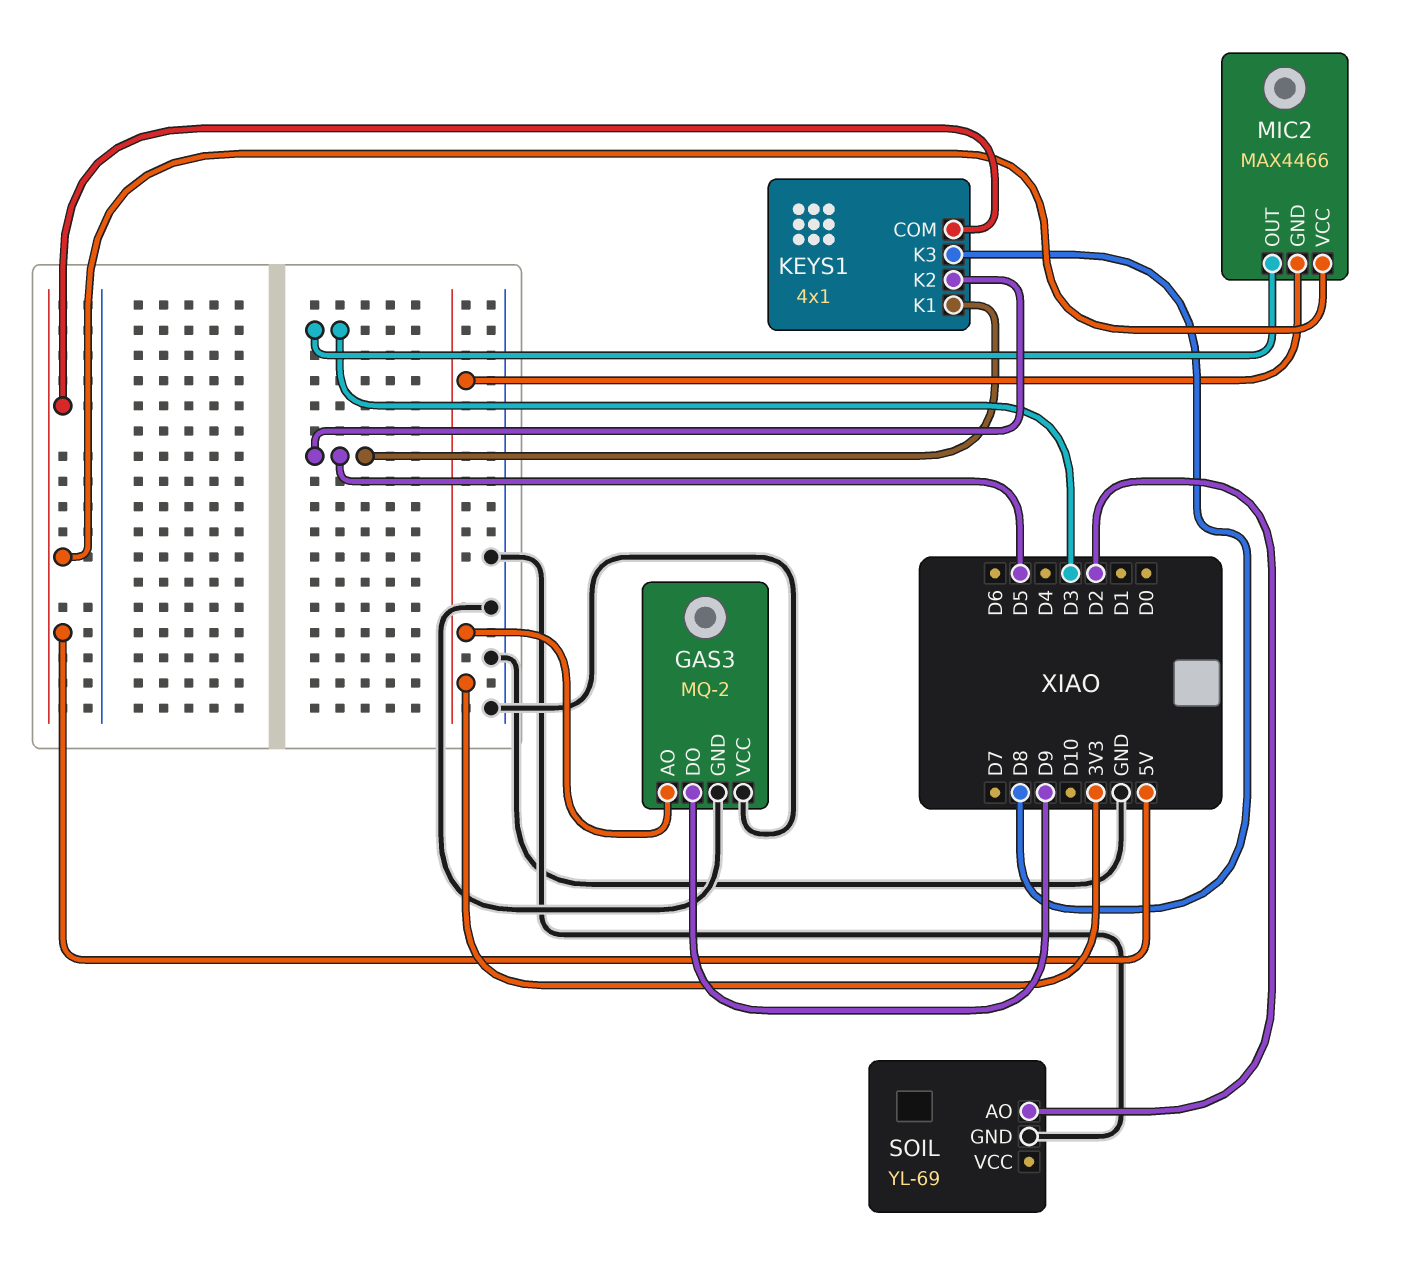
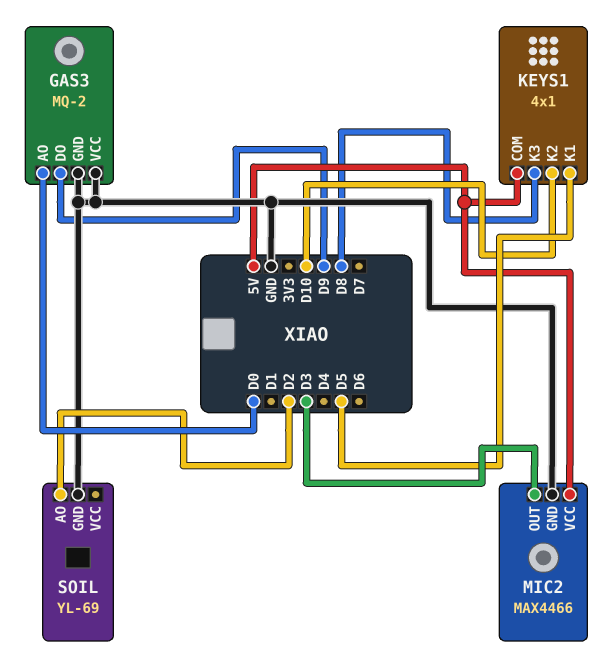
GAS3 pin AO: 3V3 -> D0
KEYS1 pin K2: D5 -> D10
MIC2 pin GND: 3V3 -> GND

